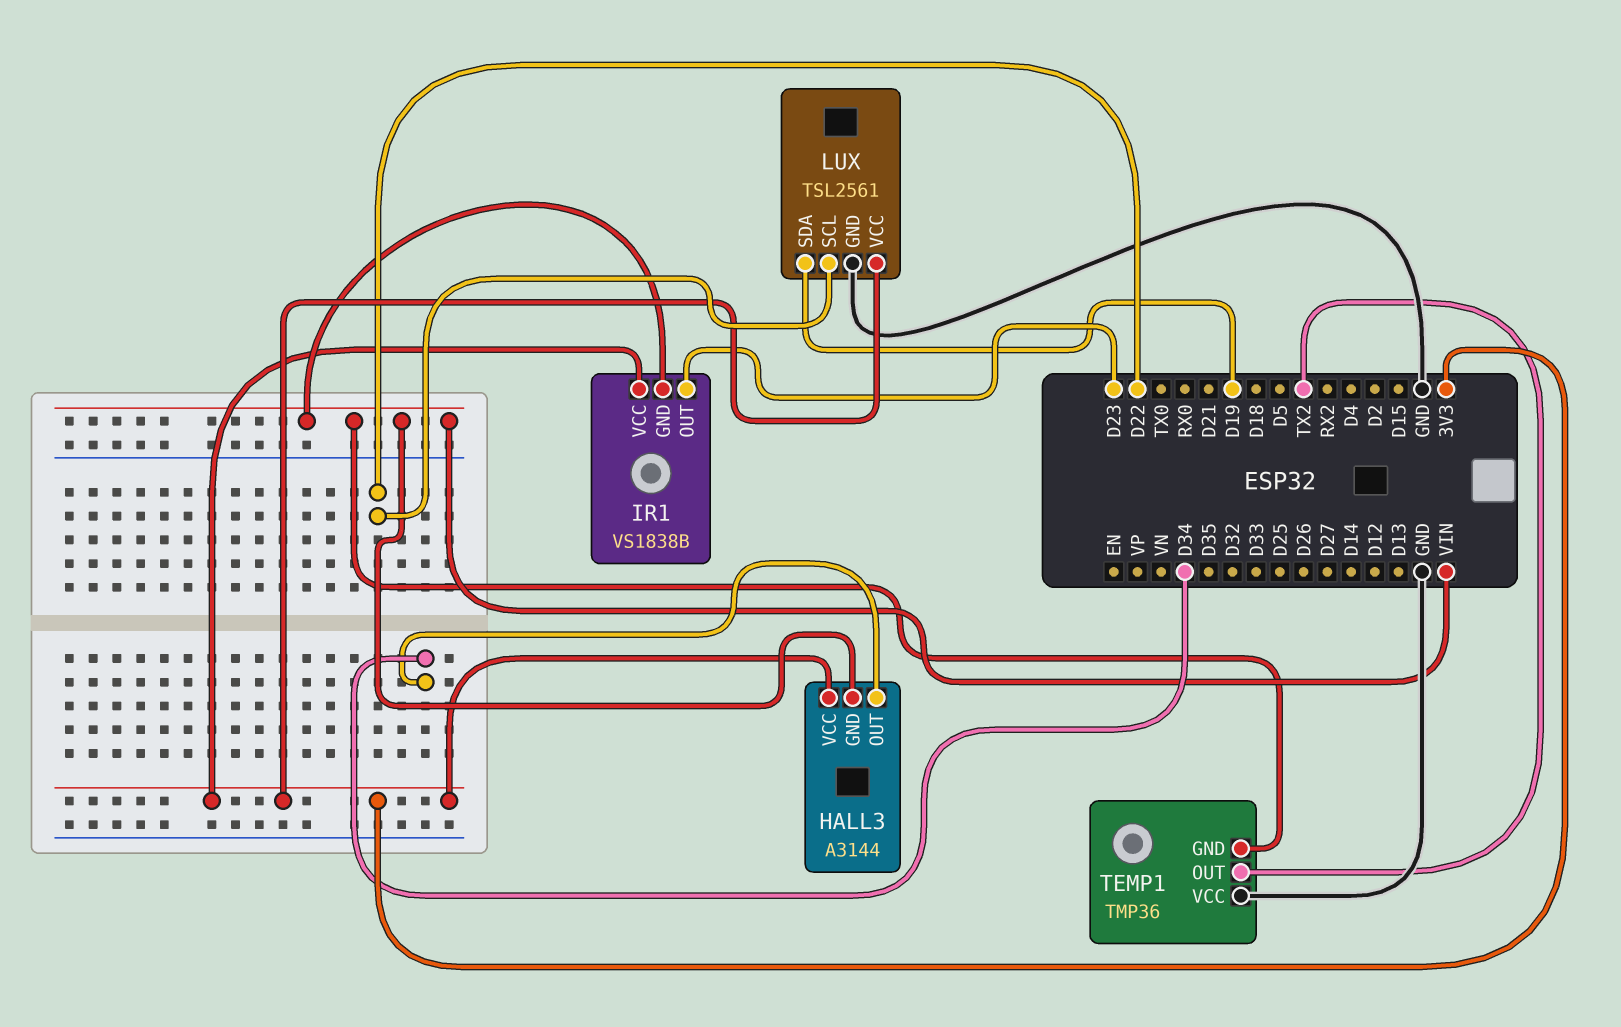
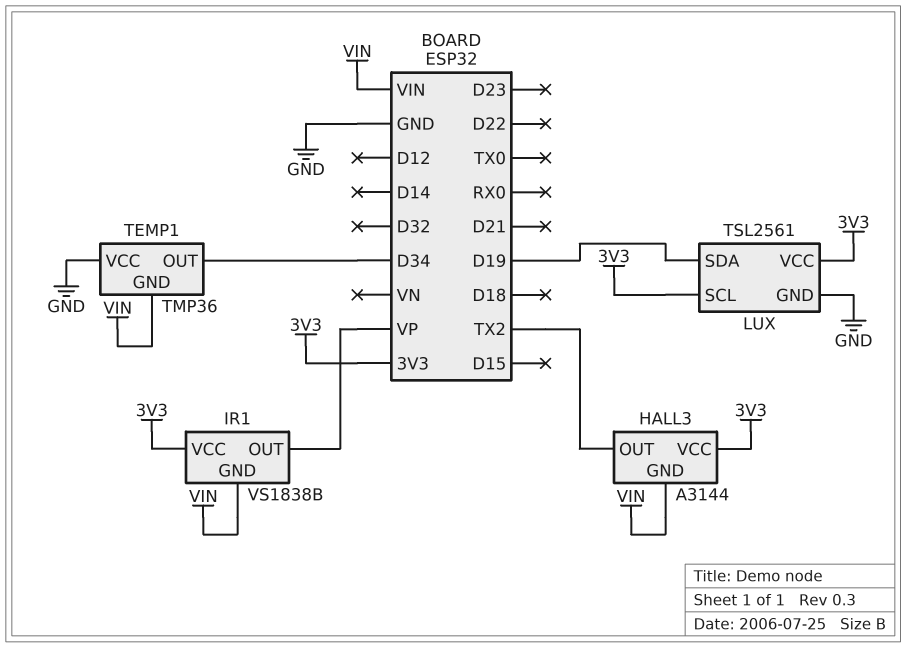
HALL3 pin OUT: D34 -> TX2
IR1 pin OUT: D23 -> VP
LUX pin SCL: D22 -> 3V3
TEMP1 pin OUT: TX2 -> D34

